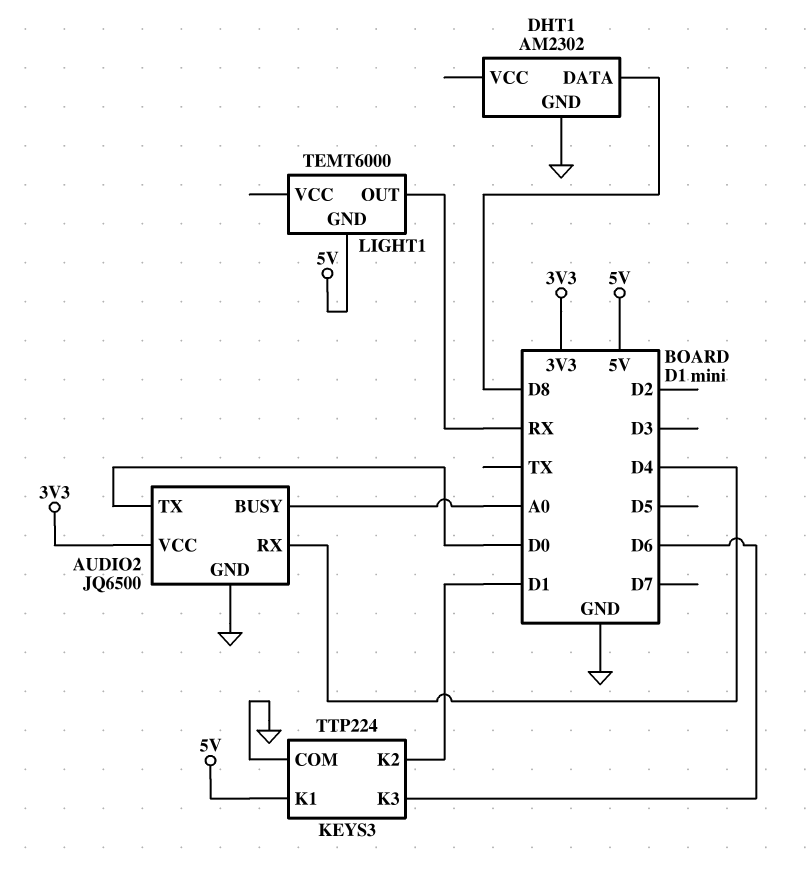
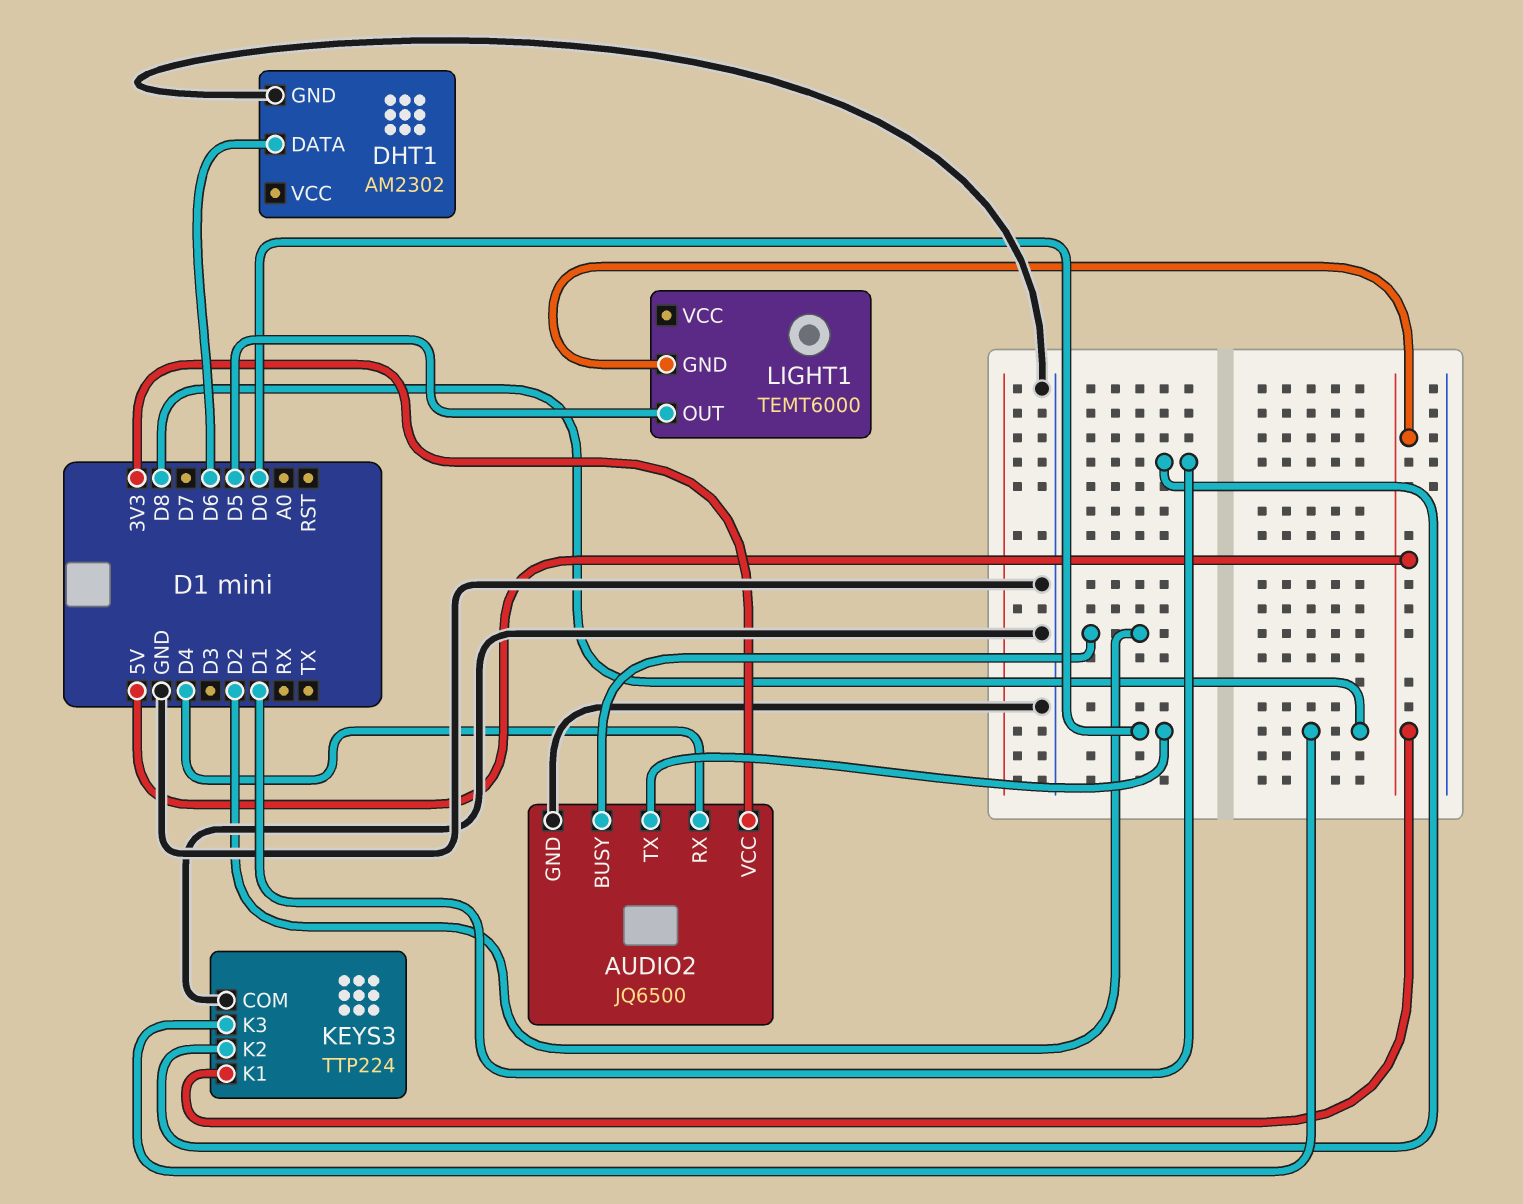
AUDIO2 pin BUSY: A0 -> D2
DHT1 pin DATA: D8 -> D6
KEYS3 pin K3: D6 -> D8
LIGHT1 pin OUT: RX -> D5

